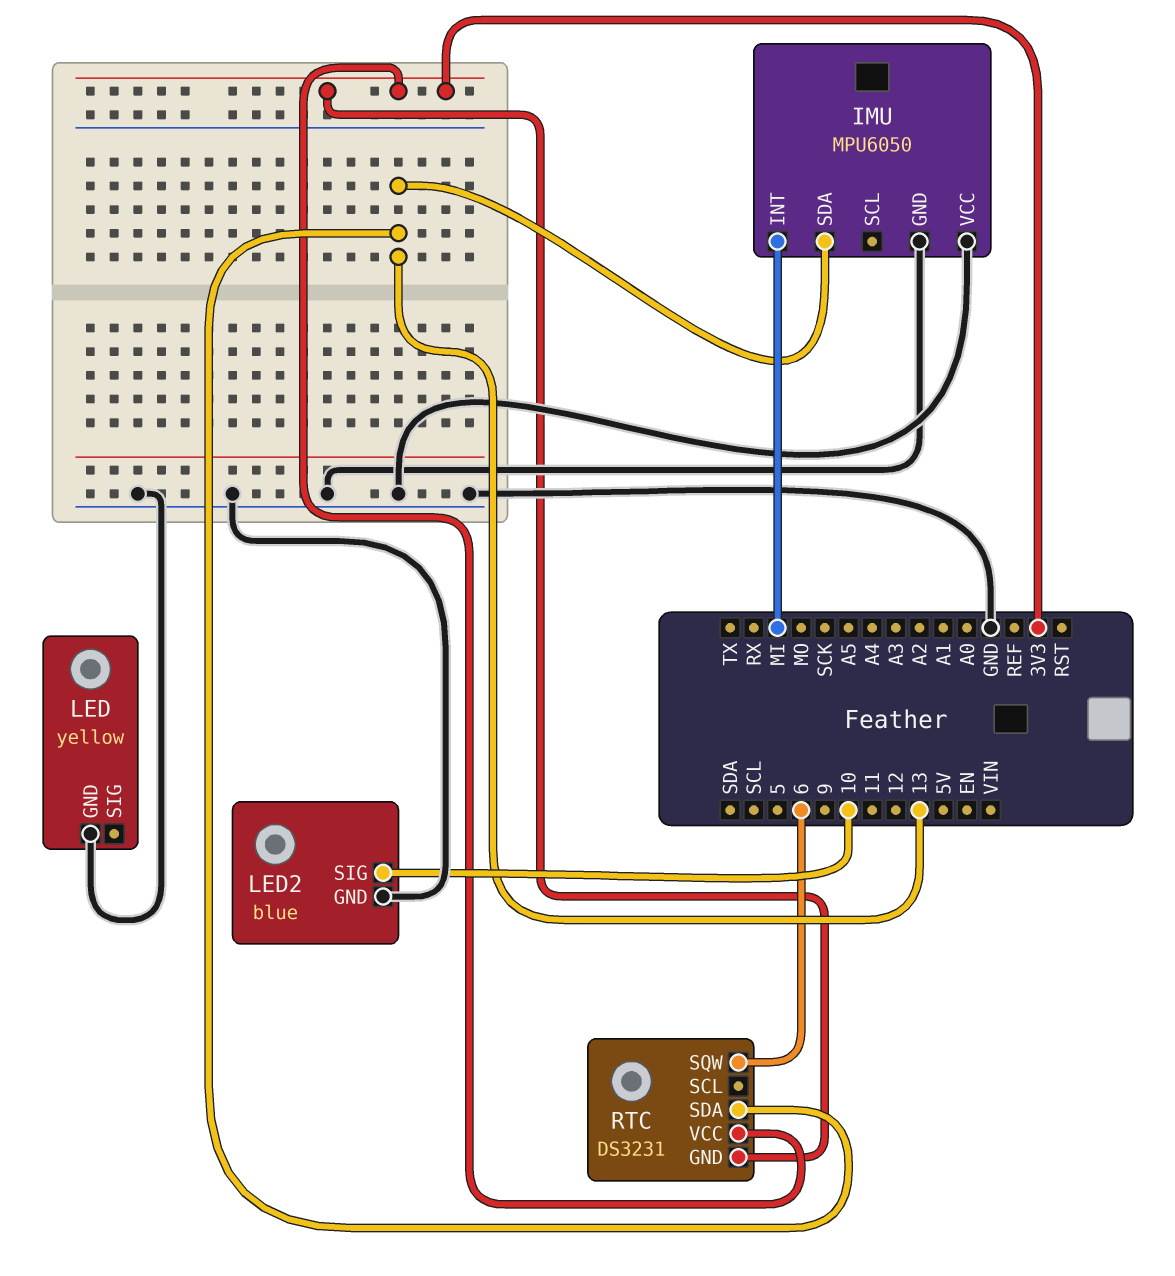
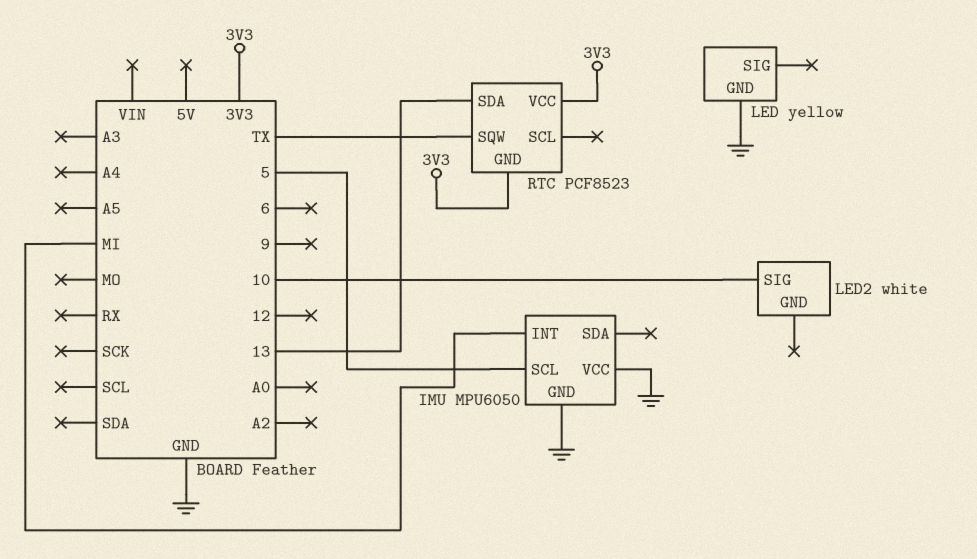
IMU pin SCL: none -> 5
IMU pin SDA: 13 -> none
LED2: blue -> white
LED2 pin GND: GND -> none
RTC: DS3231 -> PCF8523
RTC pin SQW: 6 -> TX

